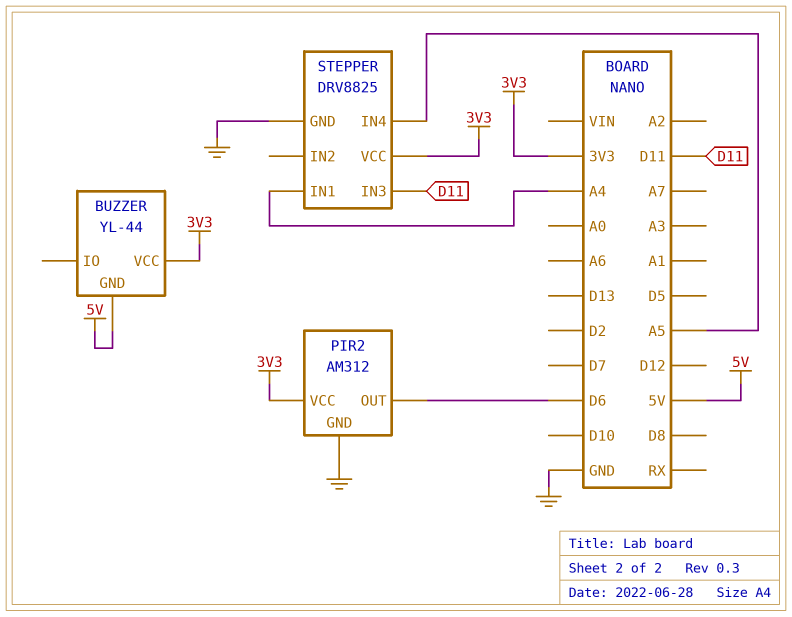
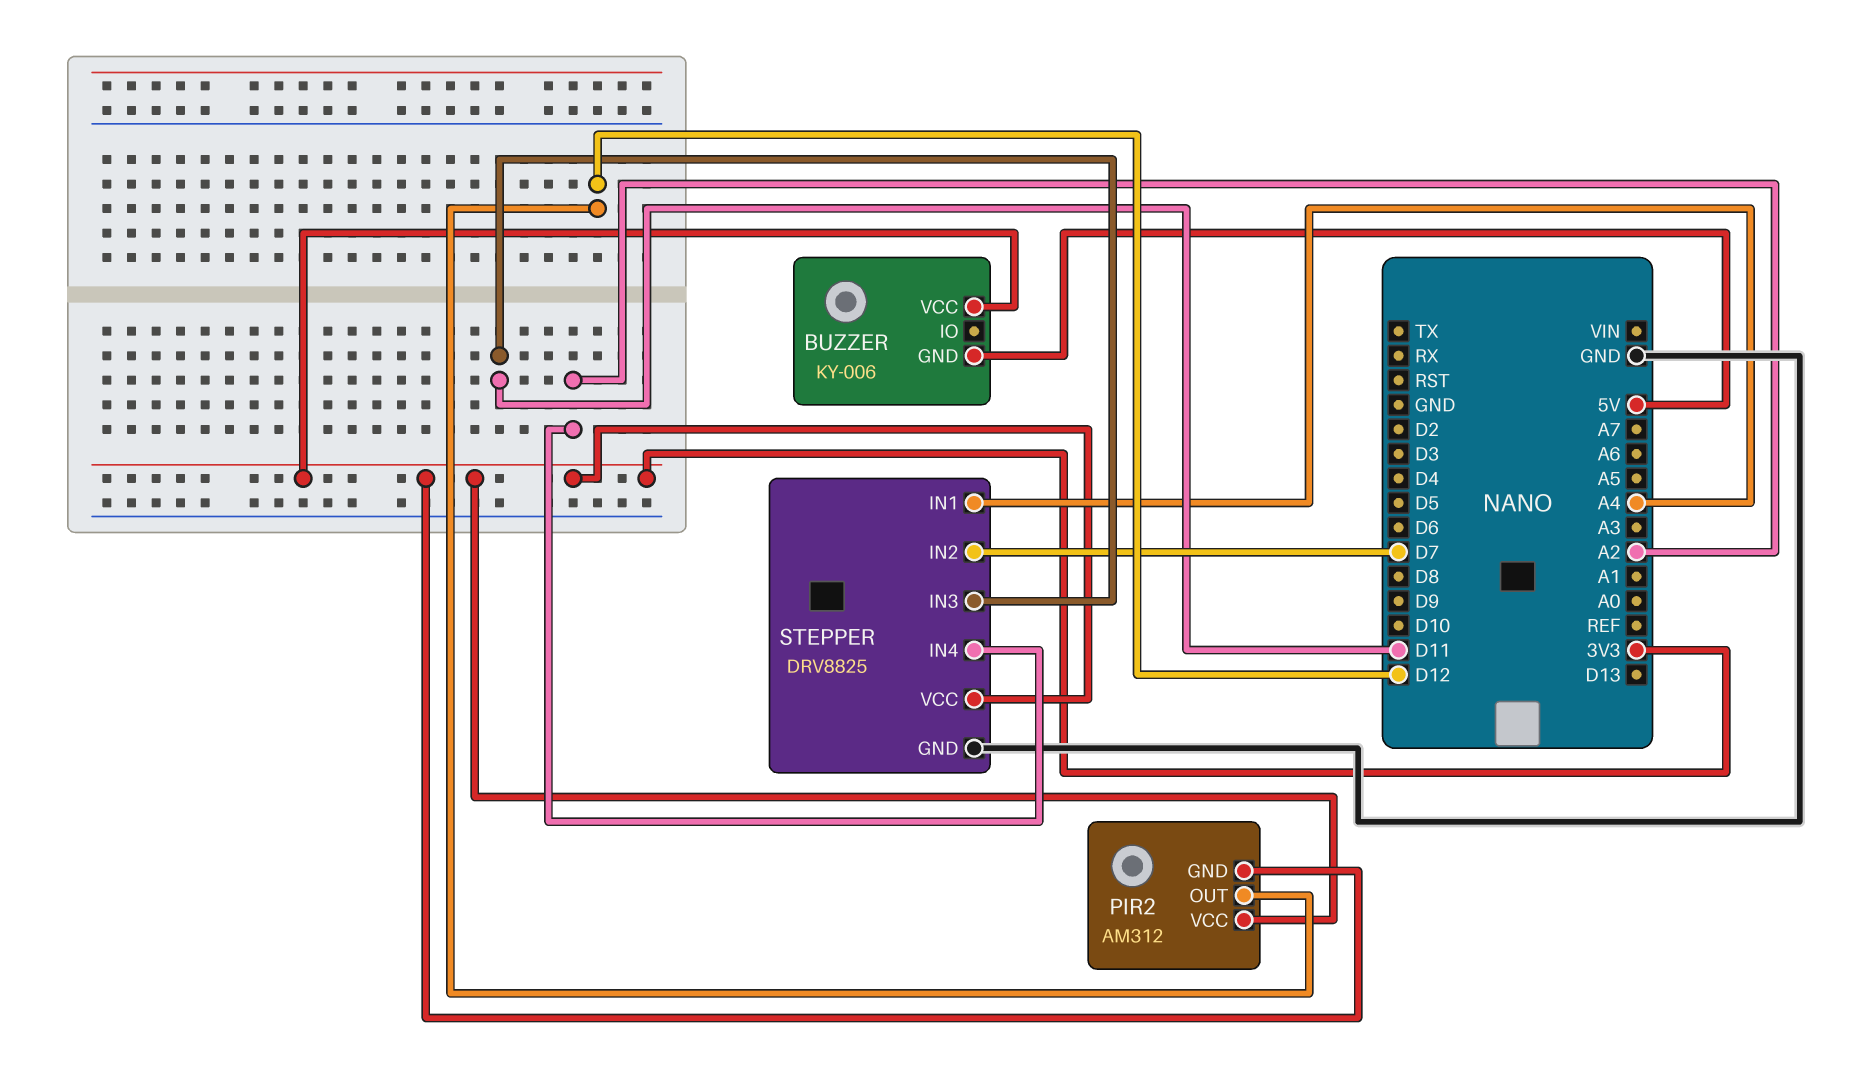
BUZZER: YL-44 -> KY-006
PIR2 pin GND: GND -> 3V3
PIR2 pin OUT: D6 -> D12
STEPPER pin IN2: none -> D7
STEPPER pin IN4: A5 -> A2

